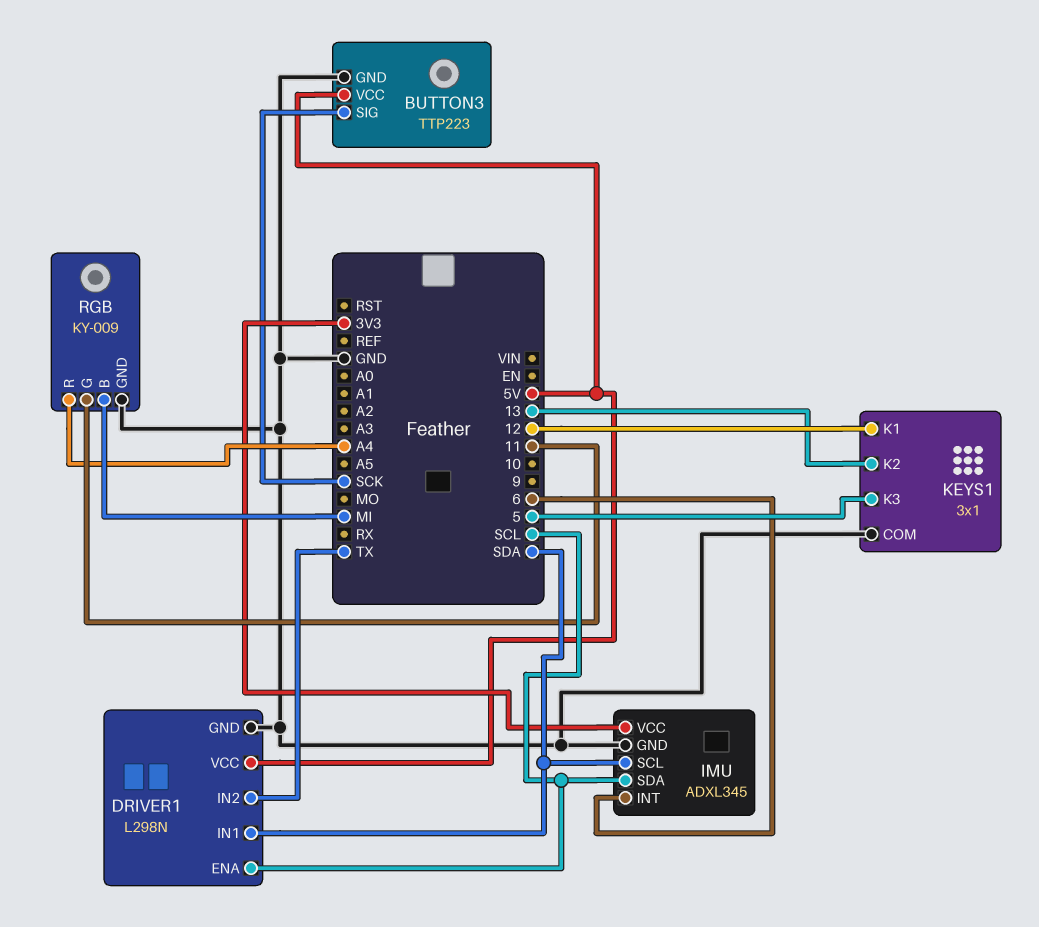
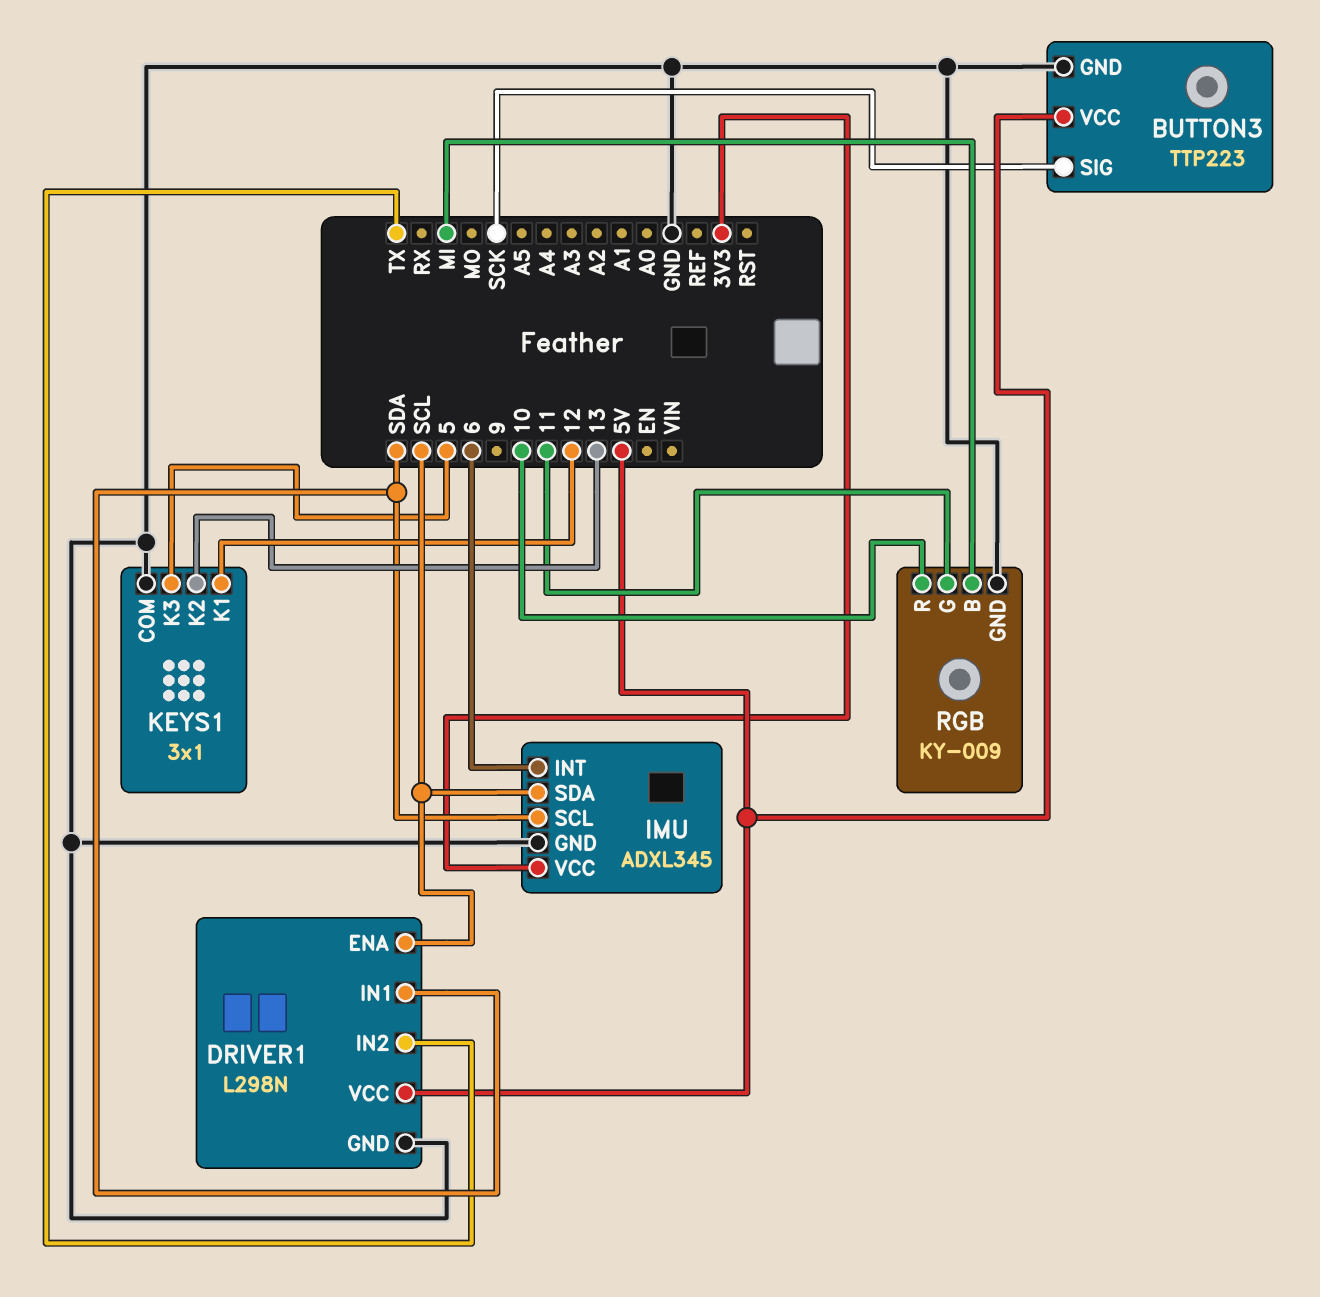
RGB pin R: A4 -> 10

